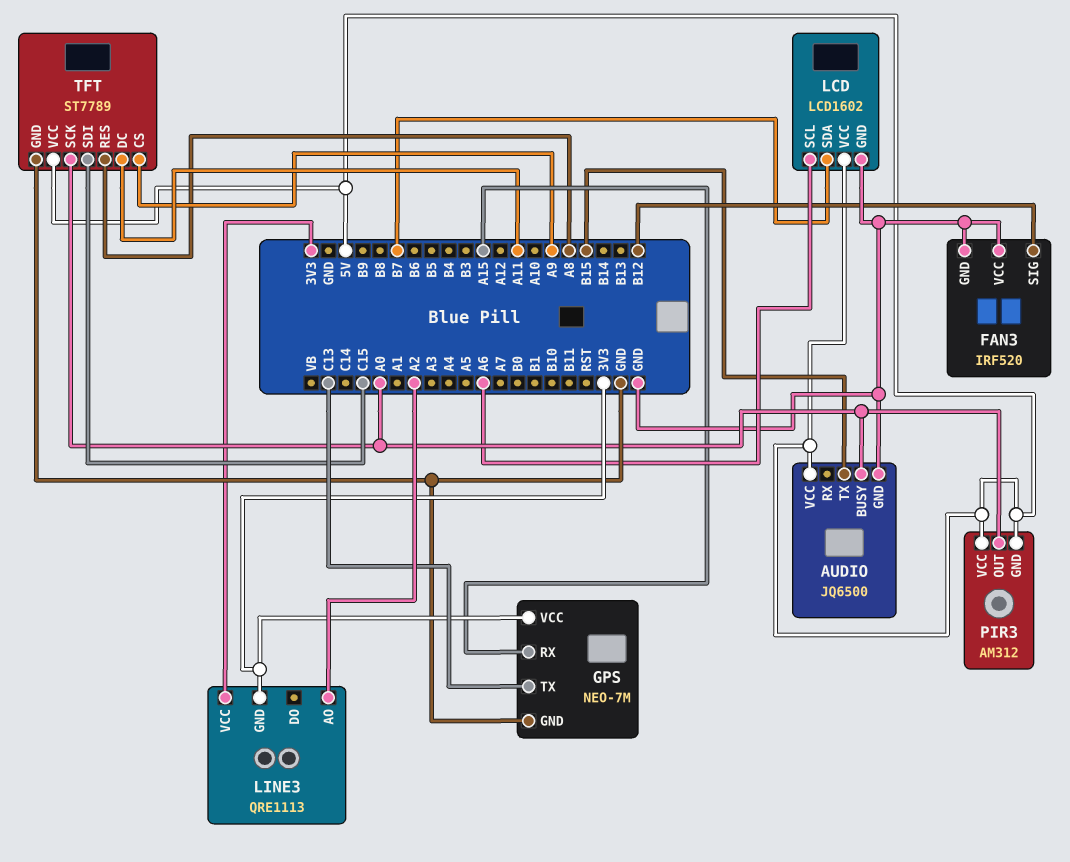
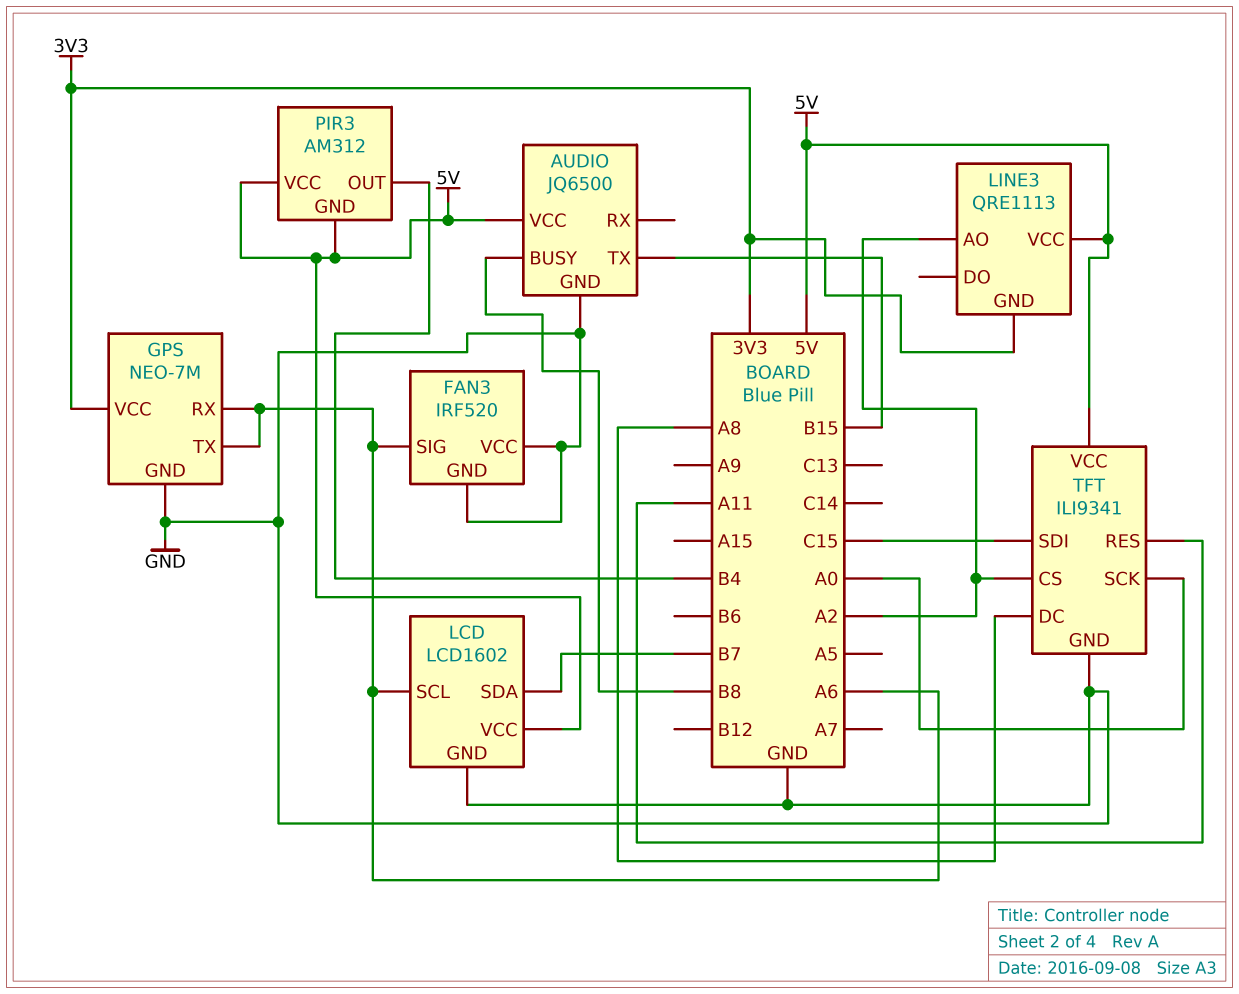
AUDIO pin BUSY: A0 -> B8
FAN3 pin SIG: B12 -> A6
GPS pin RX: A15 -> A6
GPS pin TX: C13 -> A6
LINE3 pin VCC: 3V3 -> 5V
PIR3 pin OUT: A0 -> B4
TFT: ST7789 -> ILI9341
TFT pin CS: A9 -> A2
TFT pin DC: A11 -> A8
TFT pin RES: A8 -> A11

